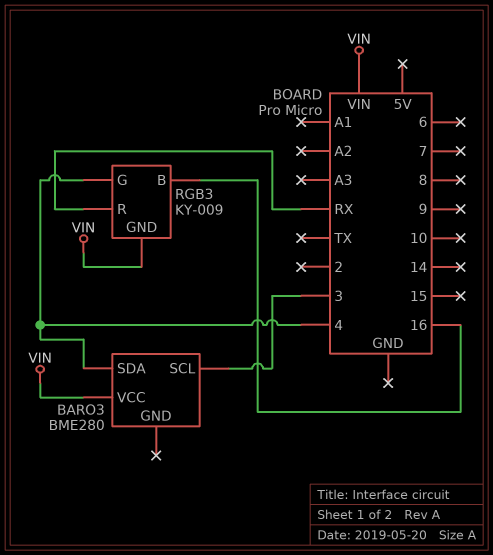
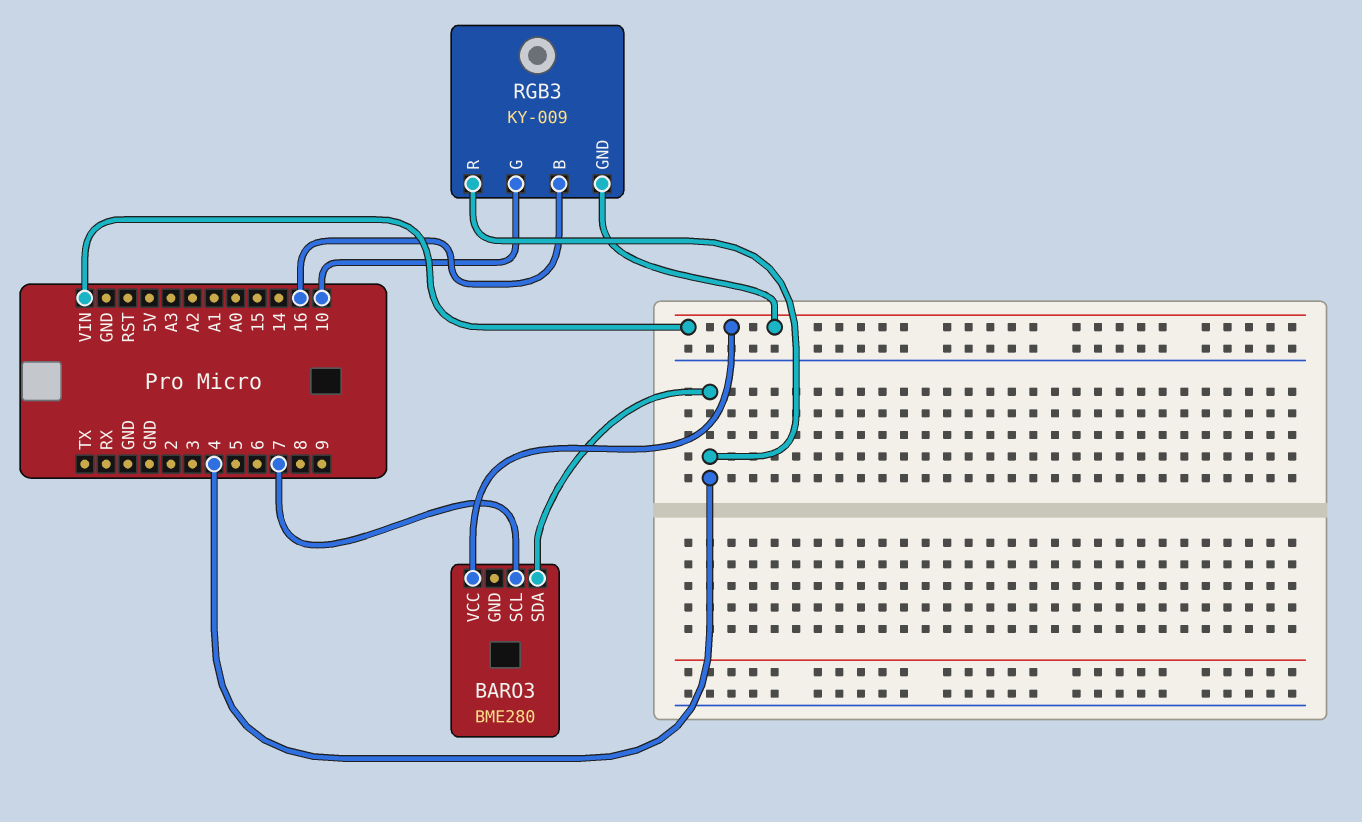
BARO3 pin SCL: 3 -> 7
RGB3 pin G: 4 -> 10
RGB3 pin R: RX -> 4

